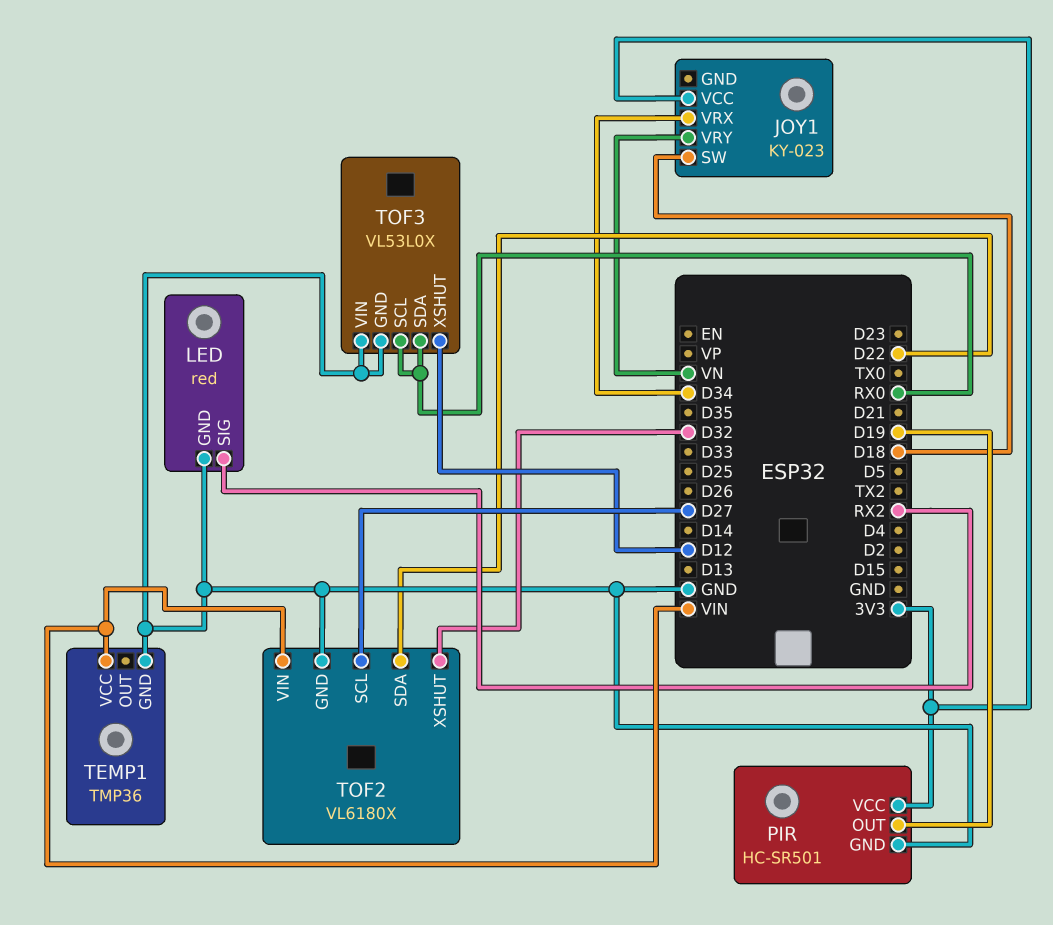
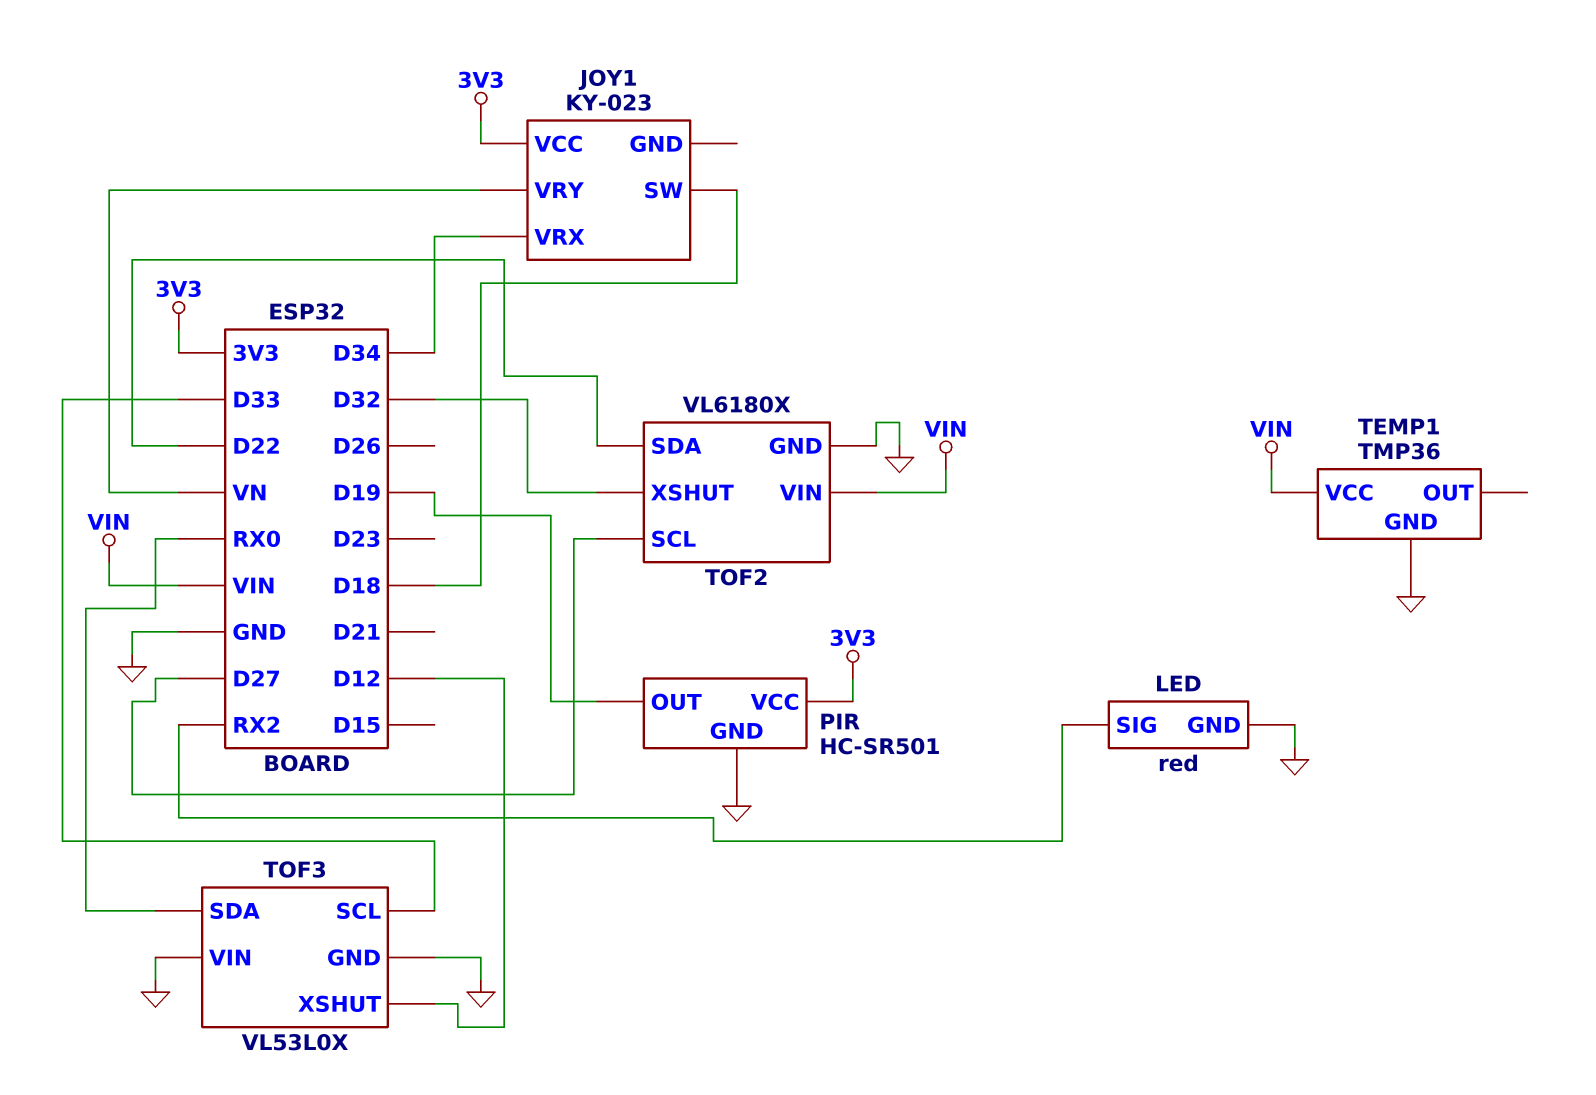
TOF3 pin SCL: RX0 -> D33

